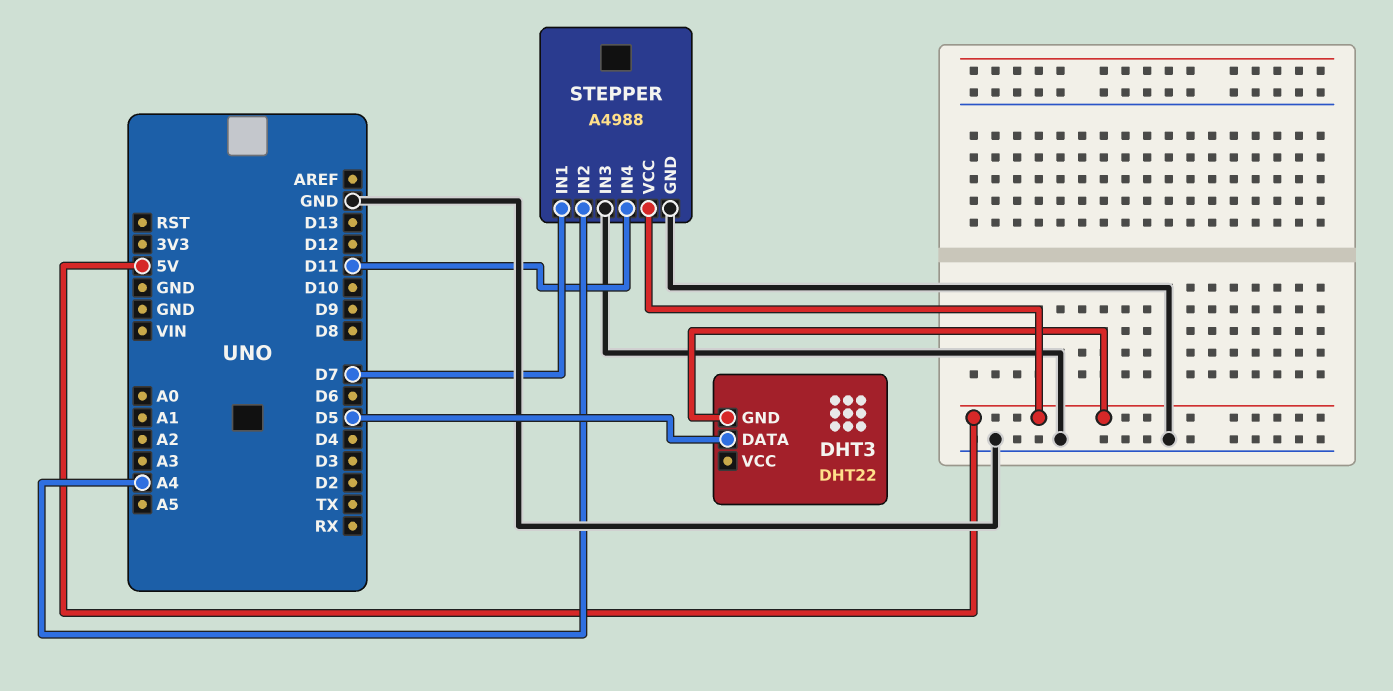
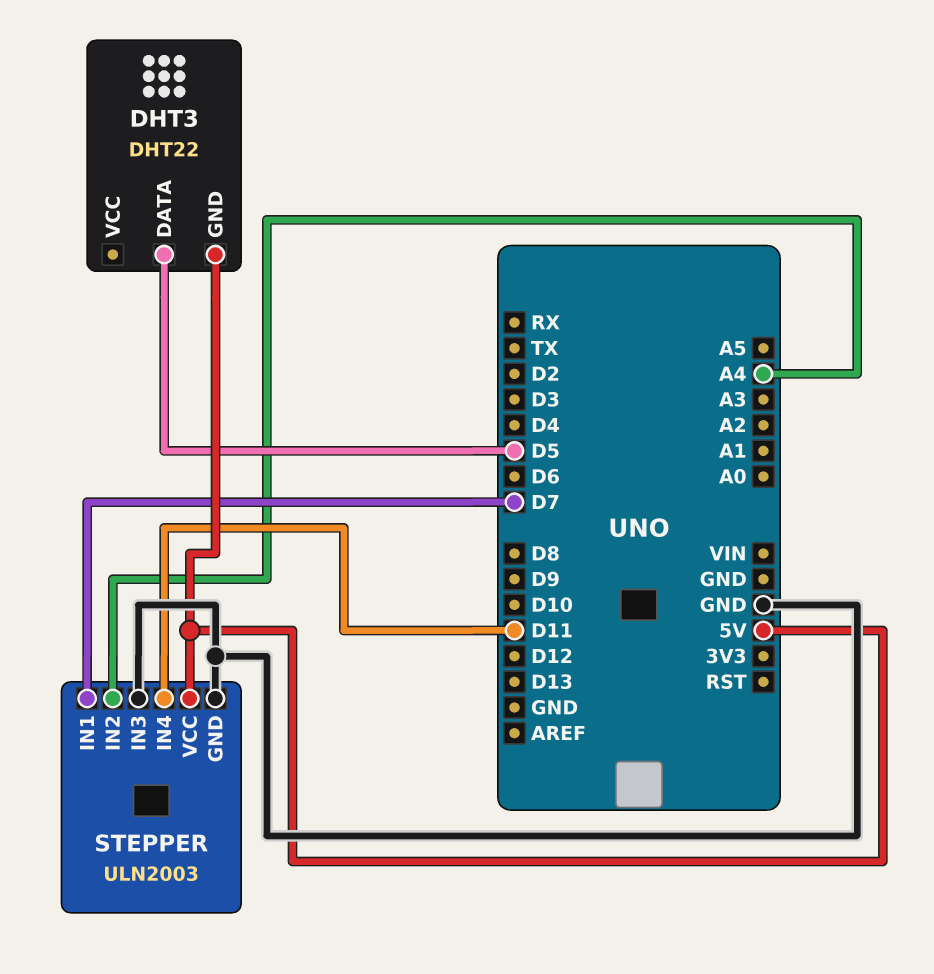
STEPPER: A4988 -> ULN2003

